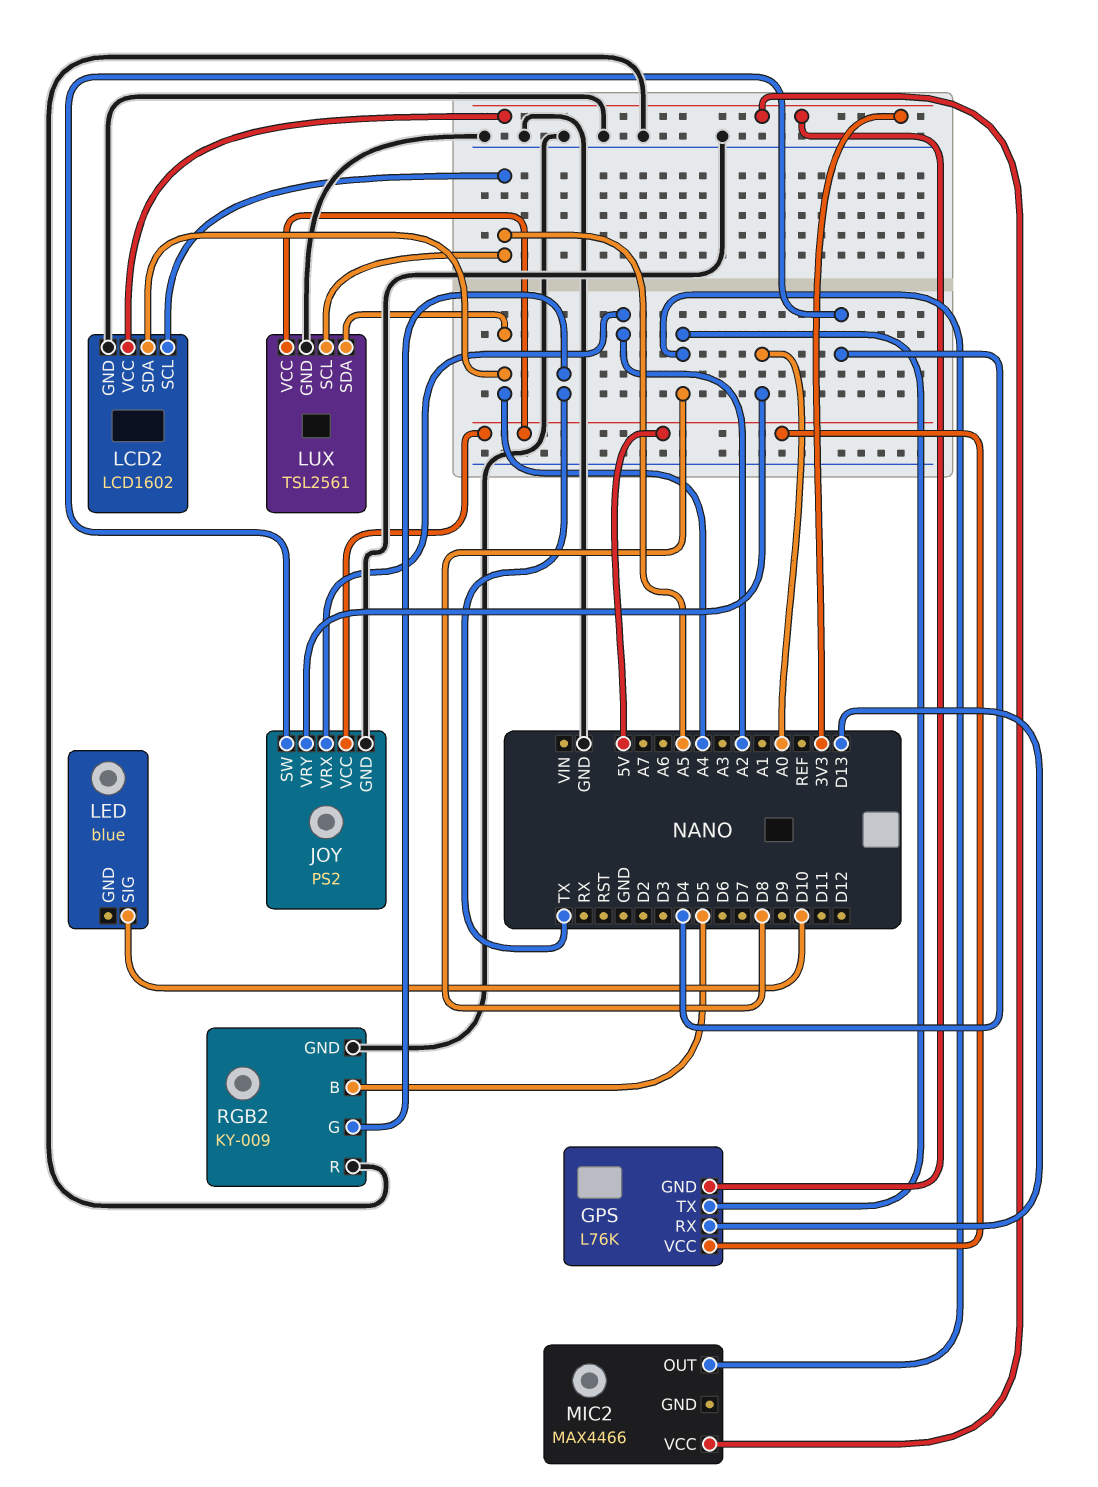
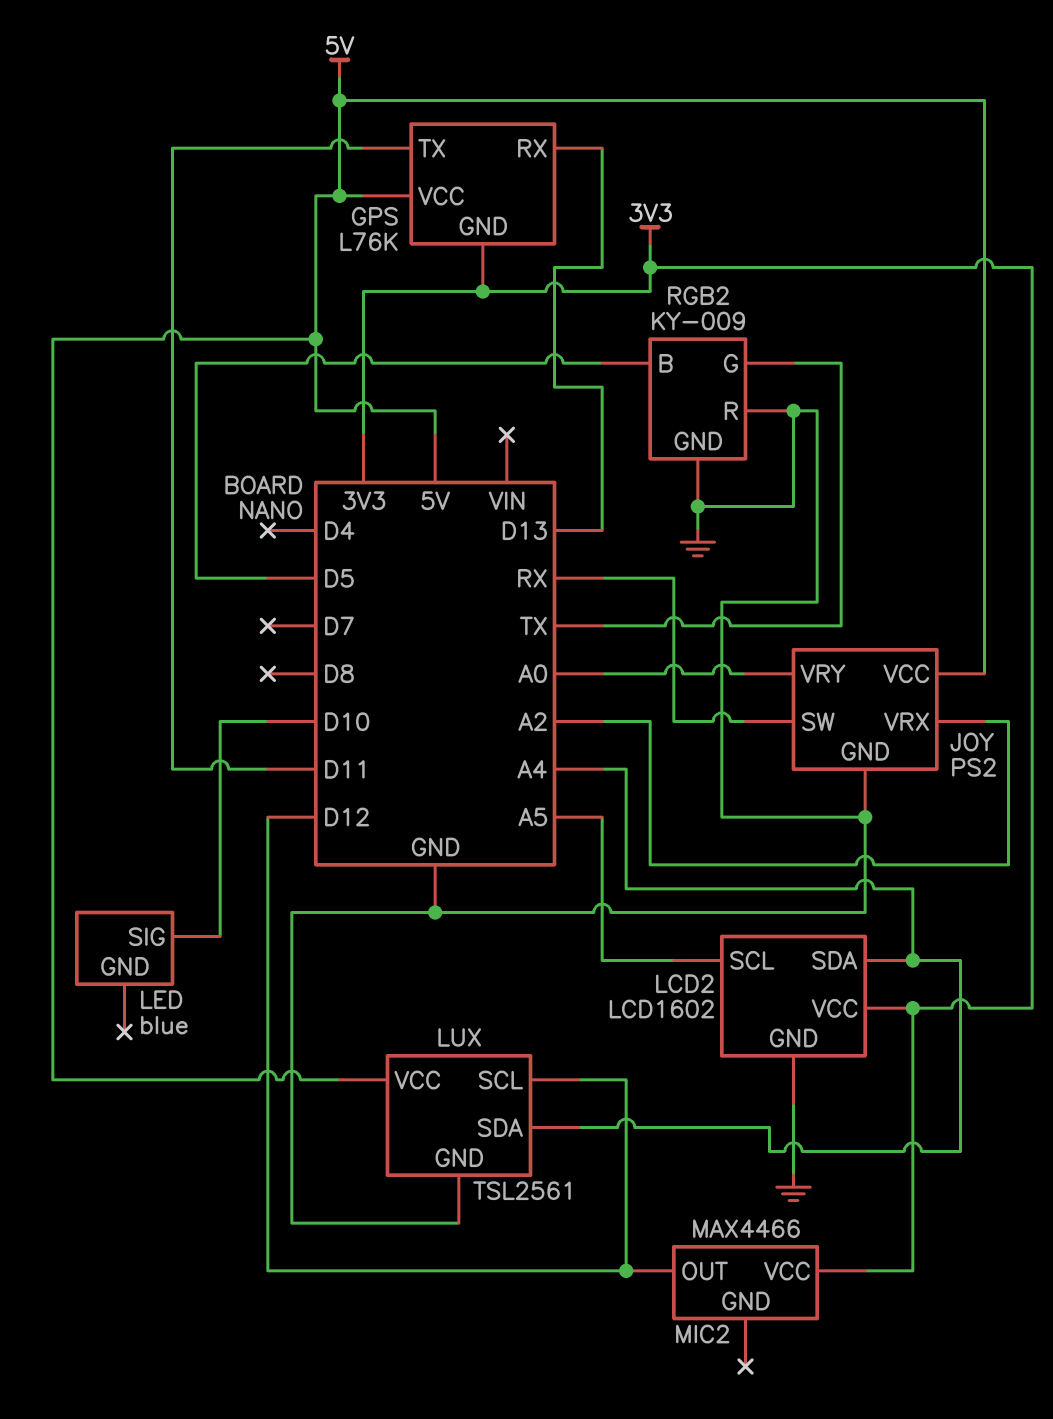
GPS pin TX: D8 -> D11
JOY pin SW: D4 -> RX
LUX pin SCL: A5 -> D12
MIC2 pin OUT: D8 -> D12

